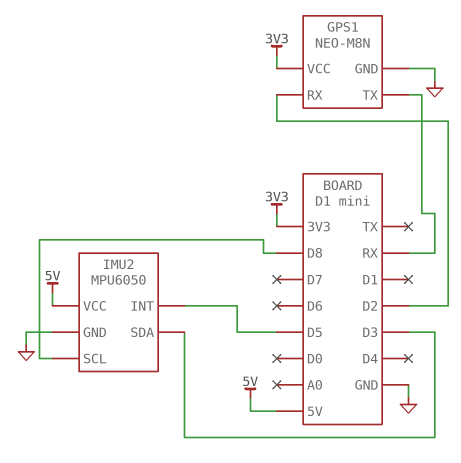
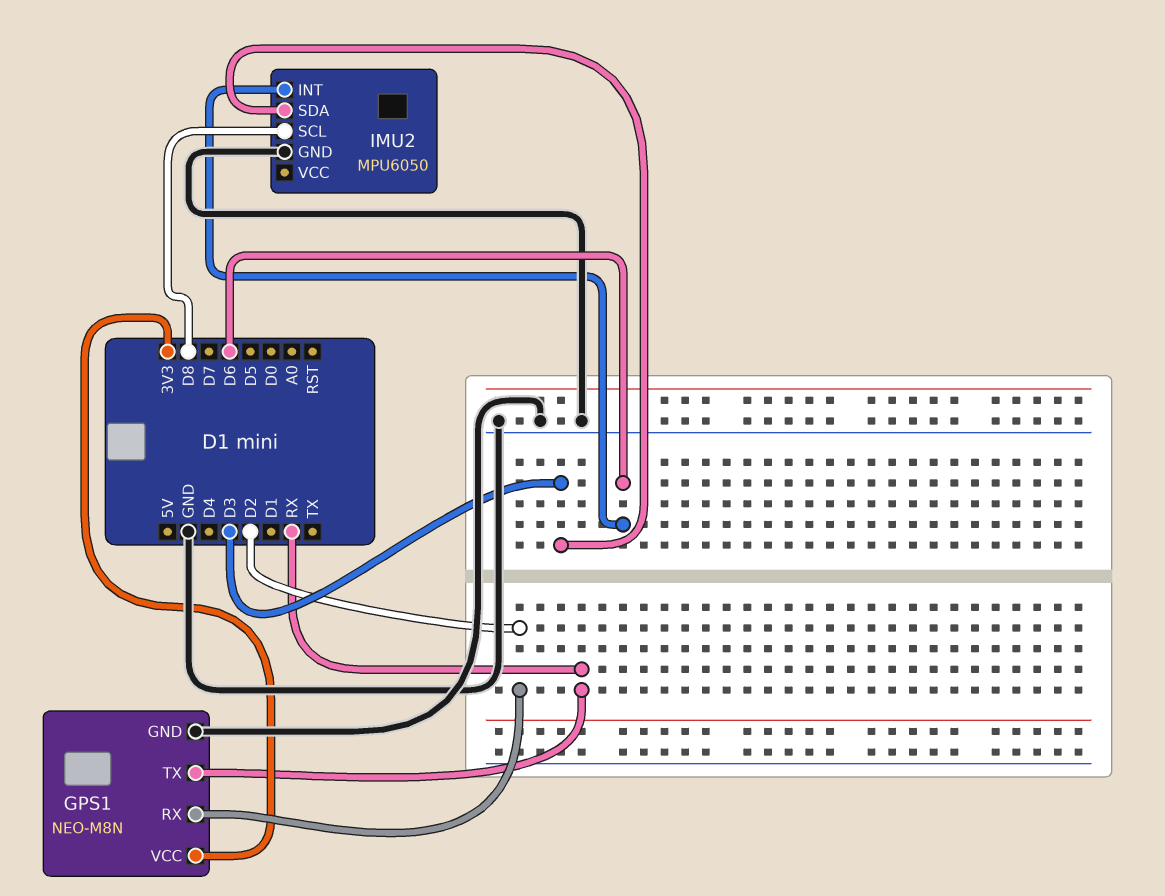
IMU2 pin INT: D5 -> D6
IMU2 pin VCC: 5V -> none

